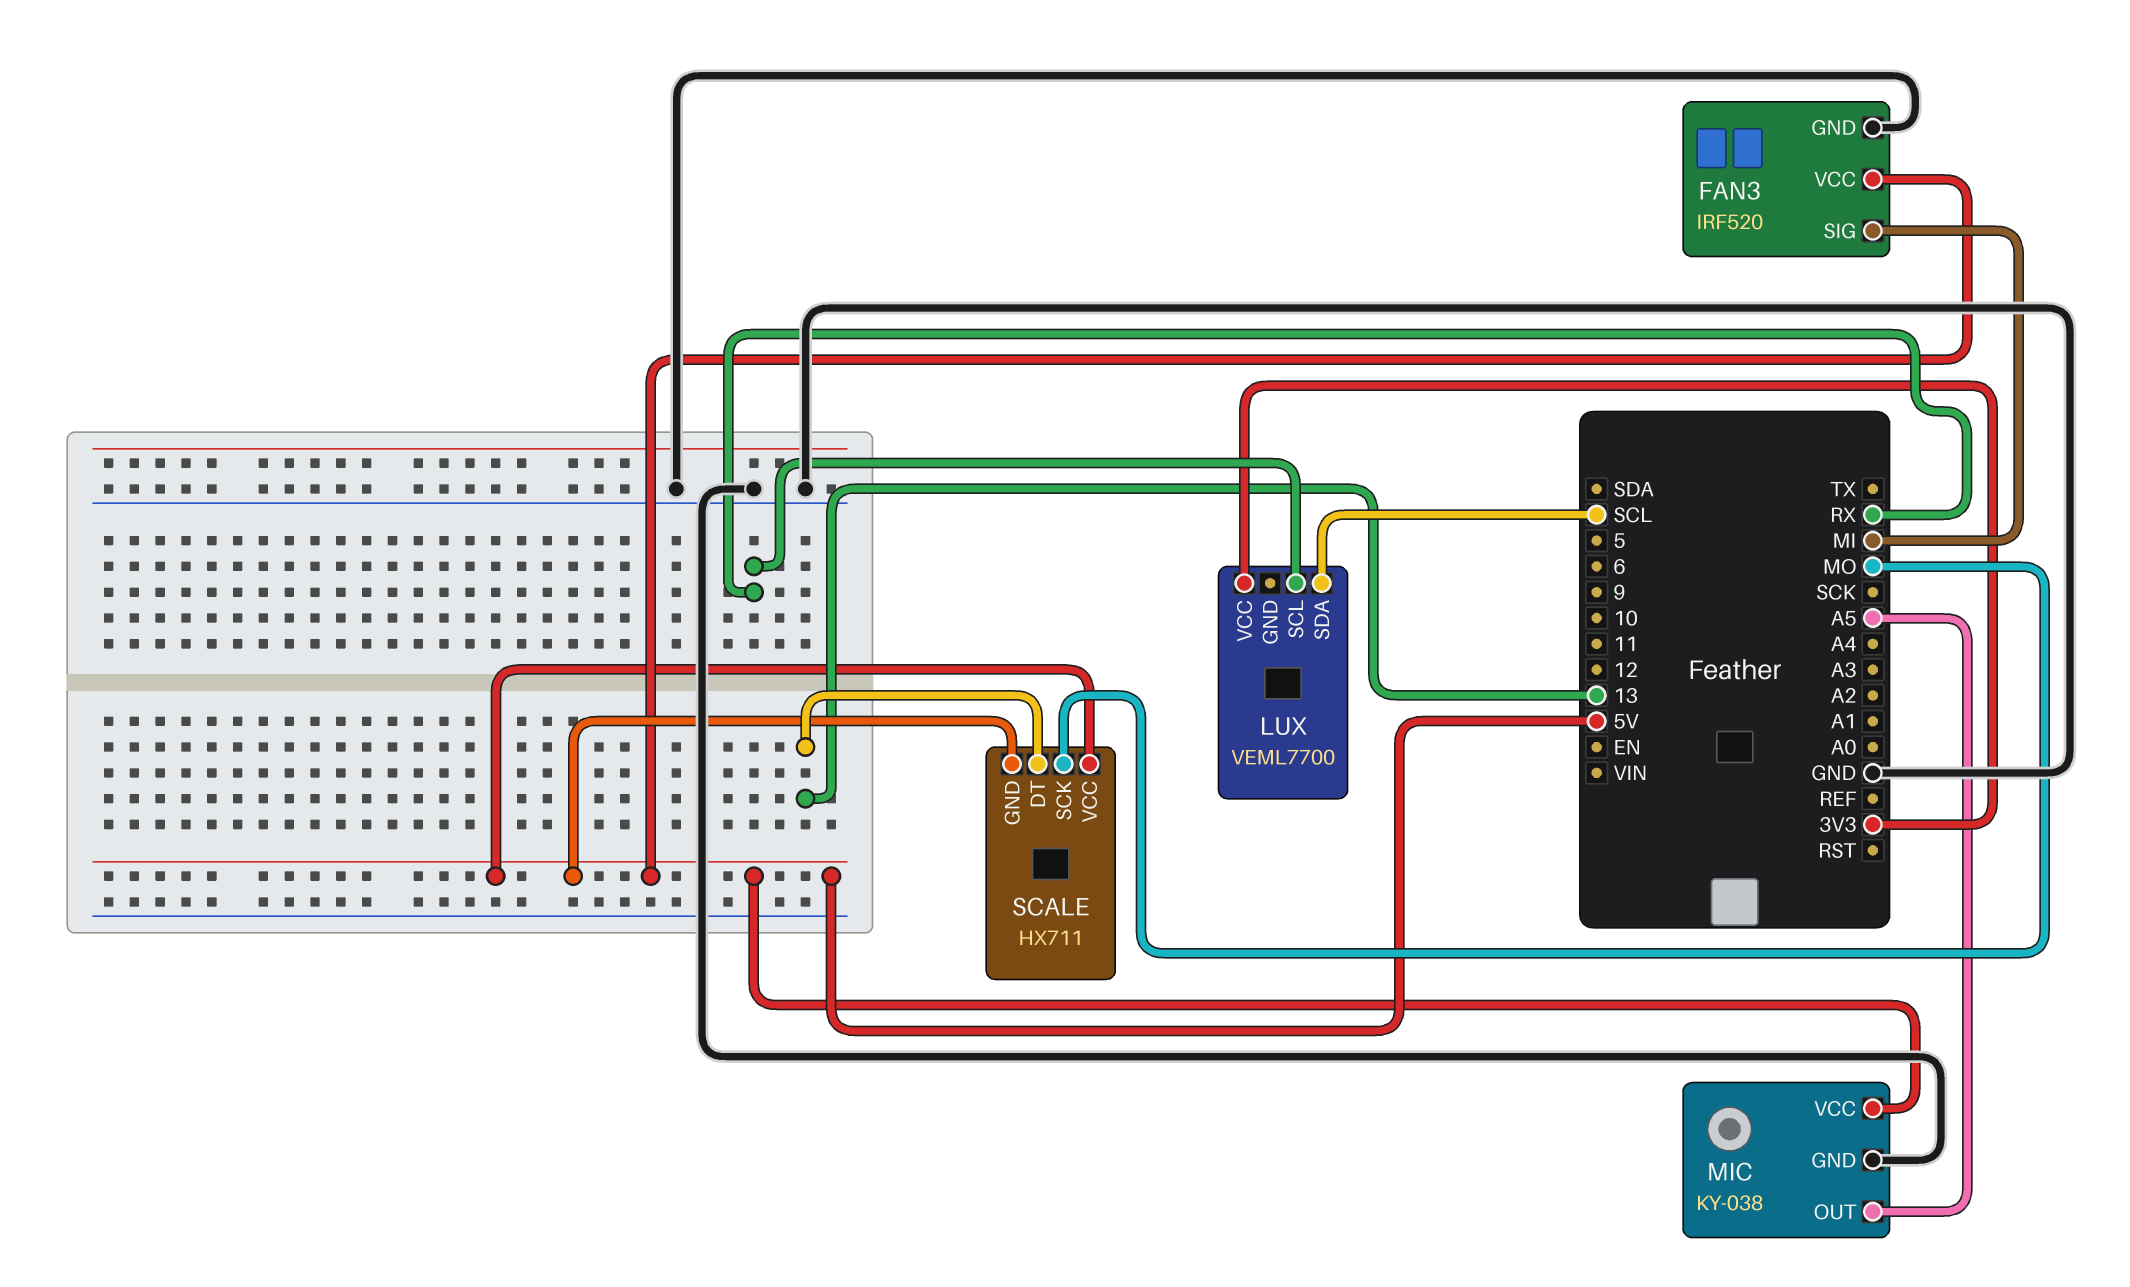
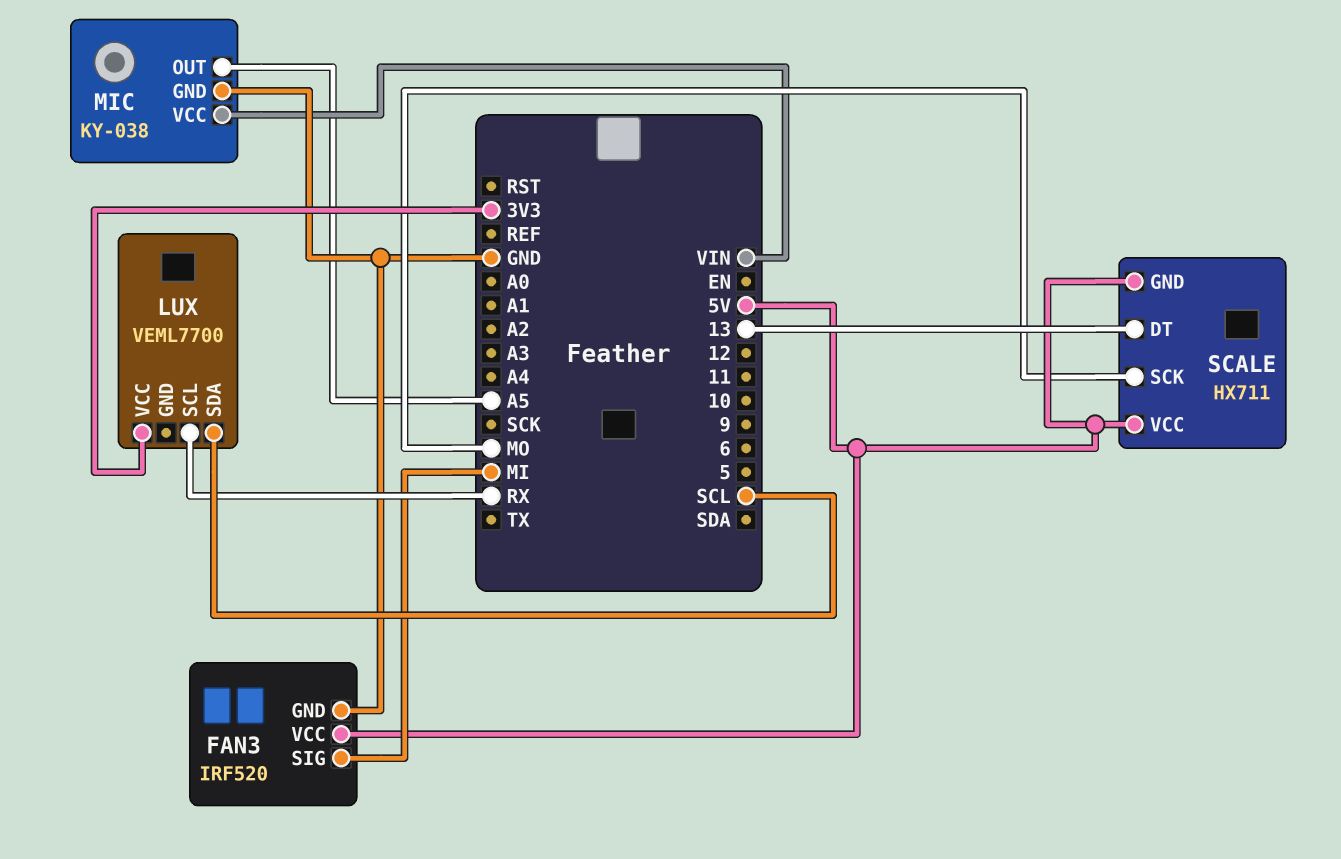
MIC pin VCC: 5V -> VIN

